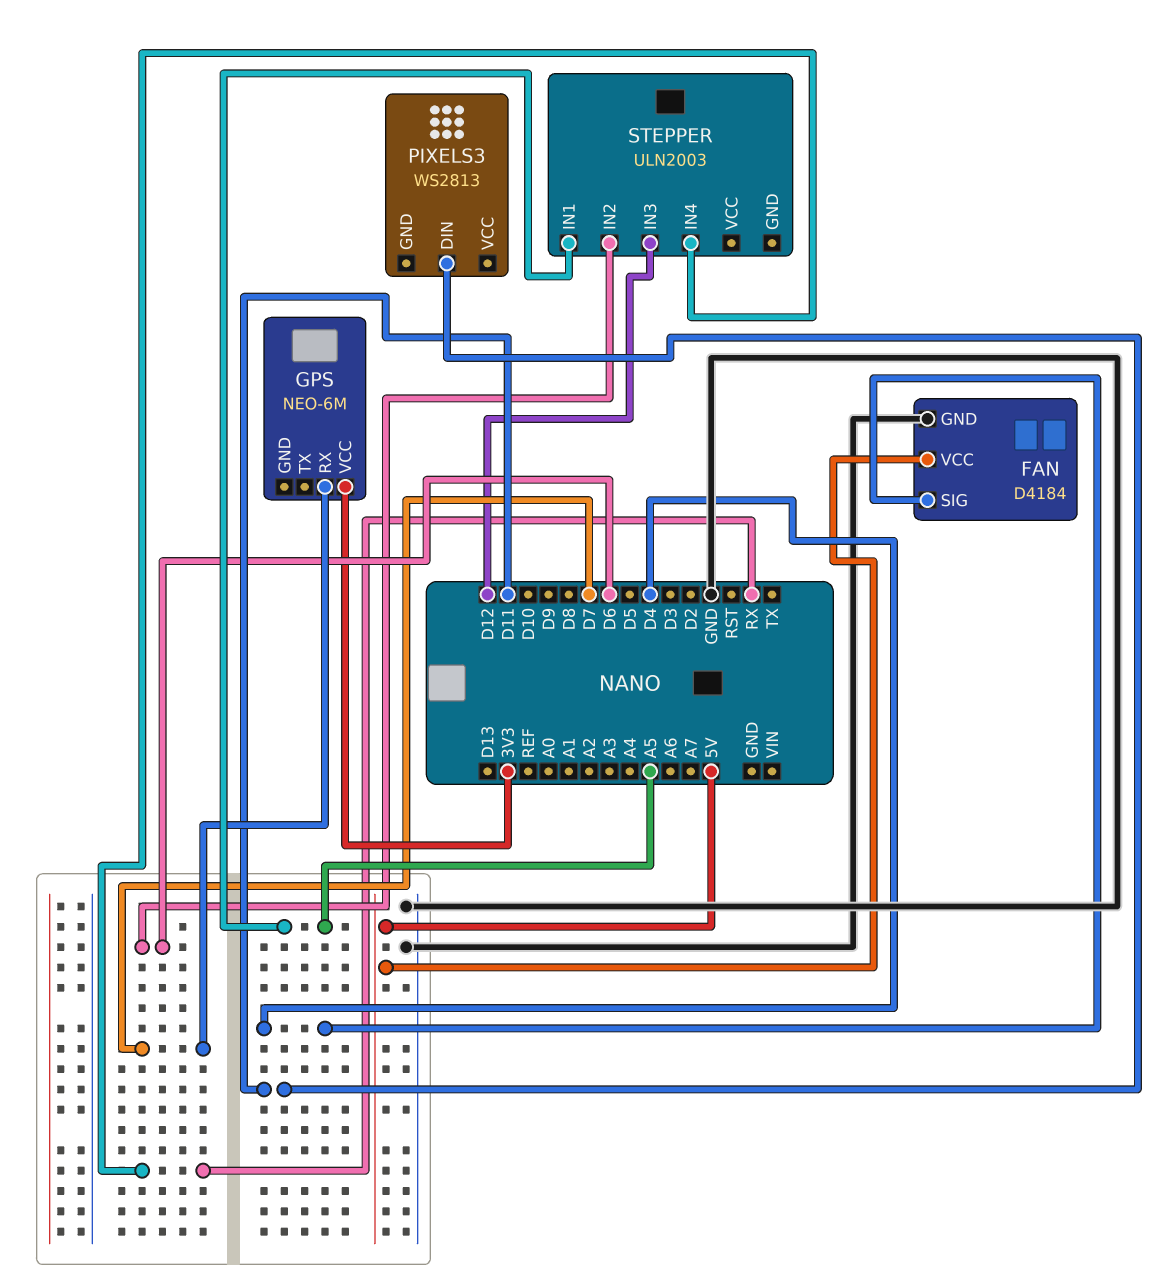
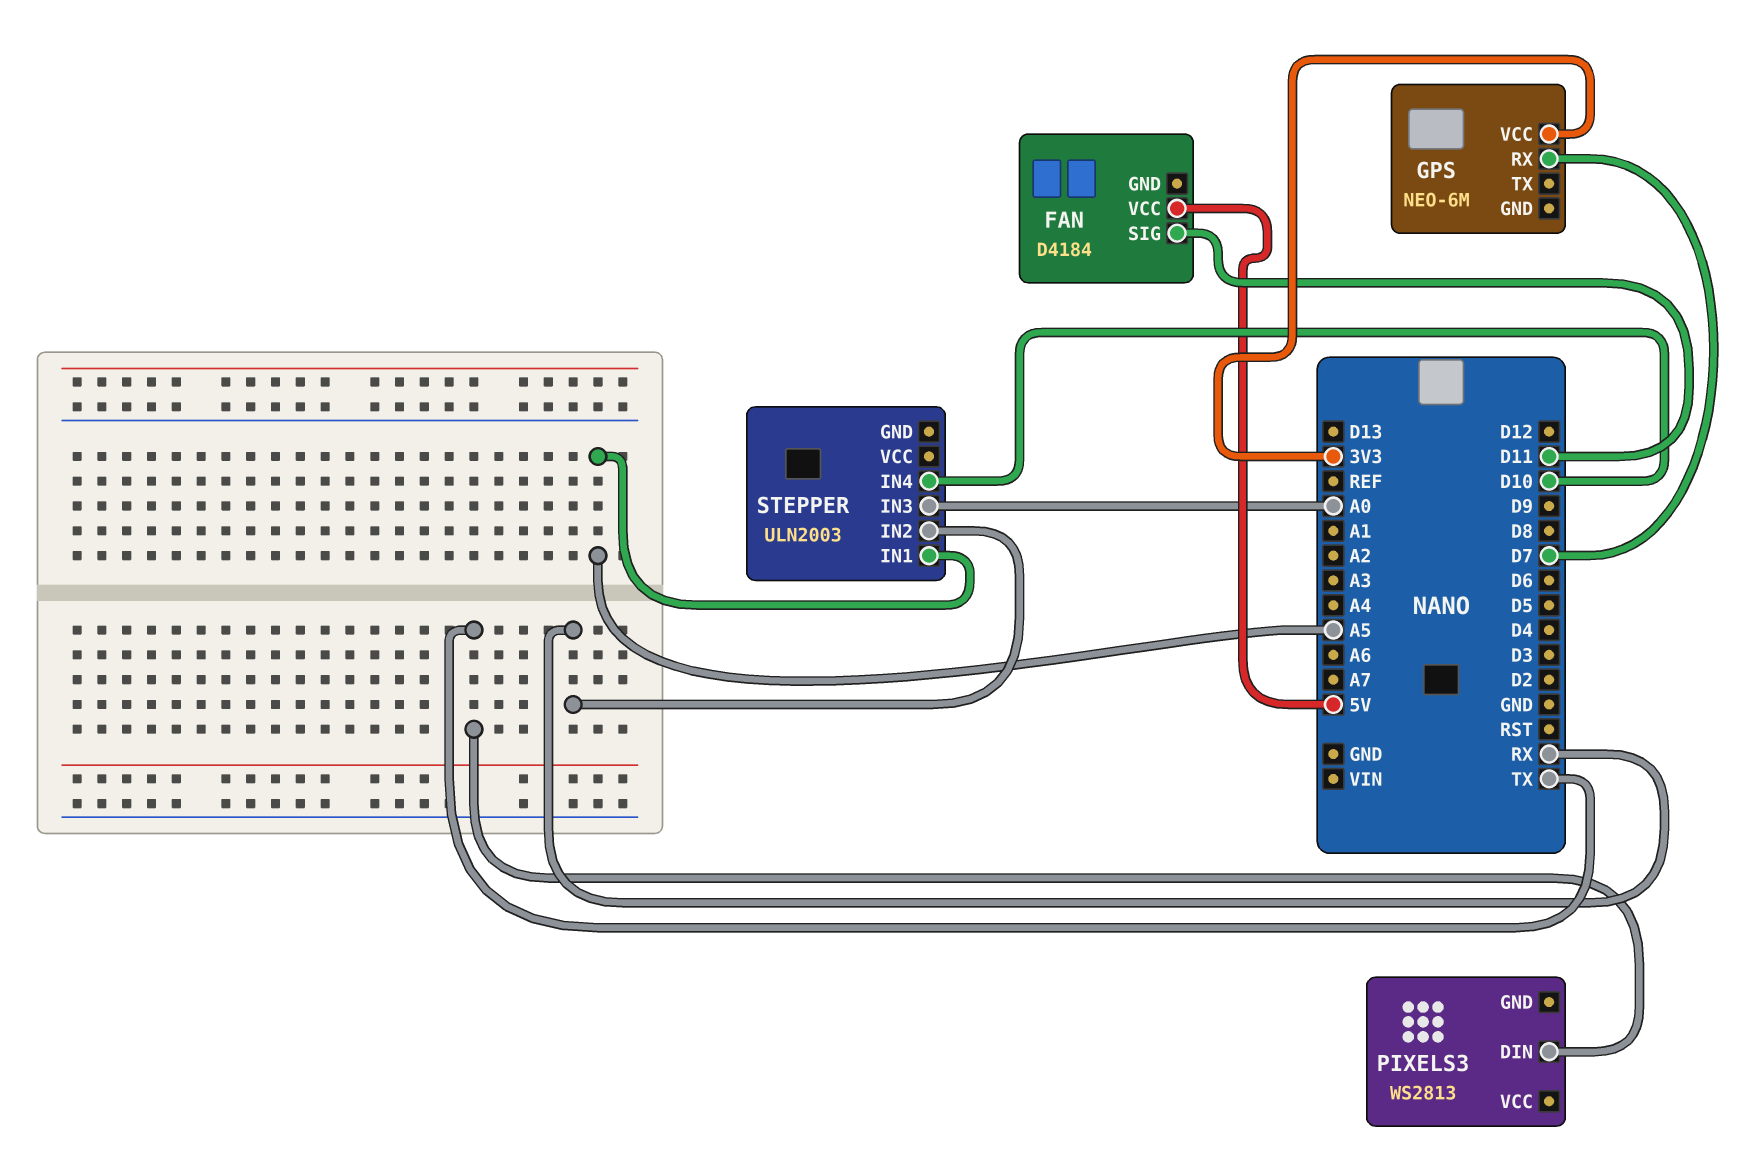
FAN pin GND: GND -> none
FAN pin SIG: D4 -> D11
PIXELS3 pin DIN: D11 -> TX
STEPPER pin IN2: D6 -> RX
STEPPER pin IN3: D12 -> A0
STEPPER pin IN4: RX -> D10

